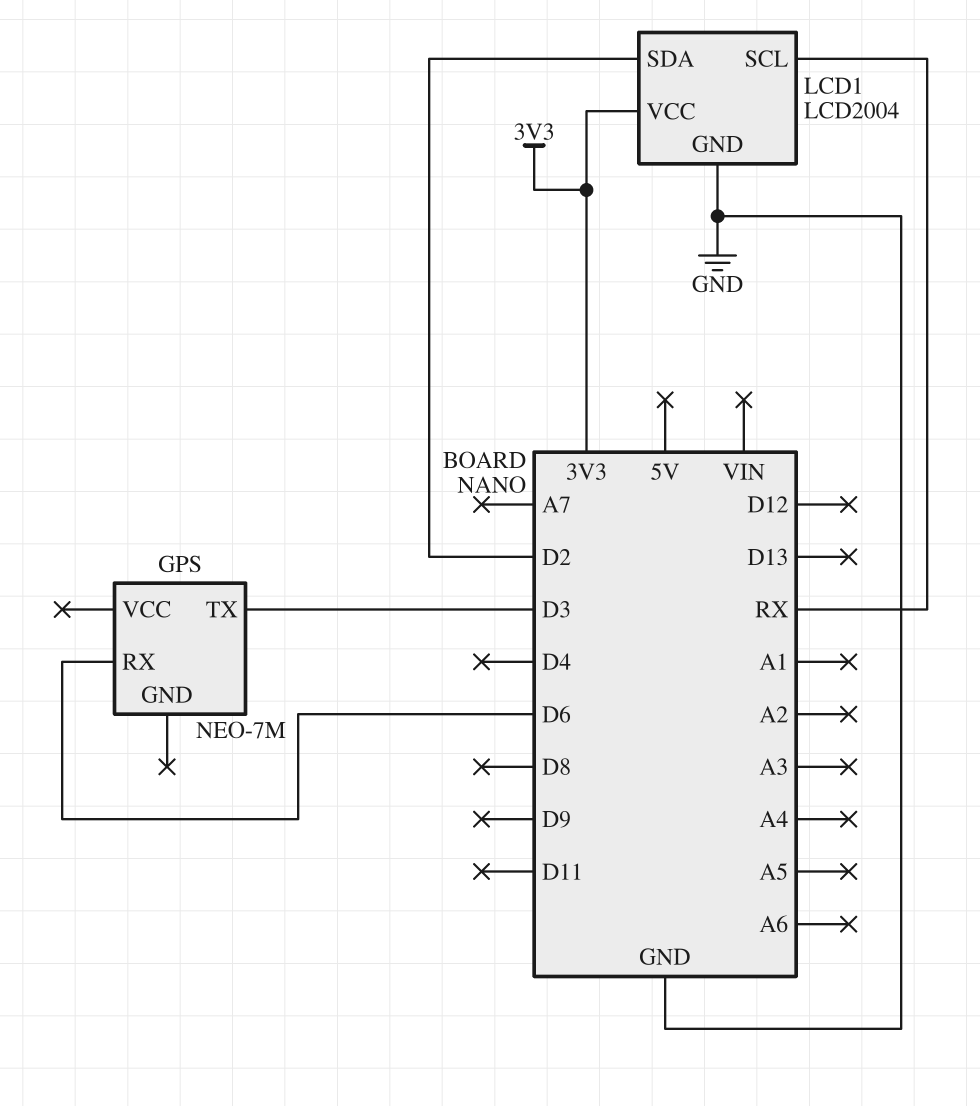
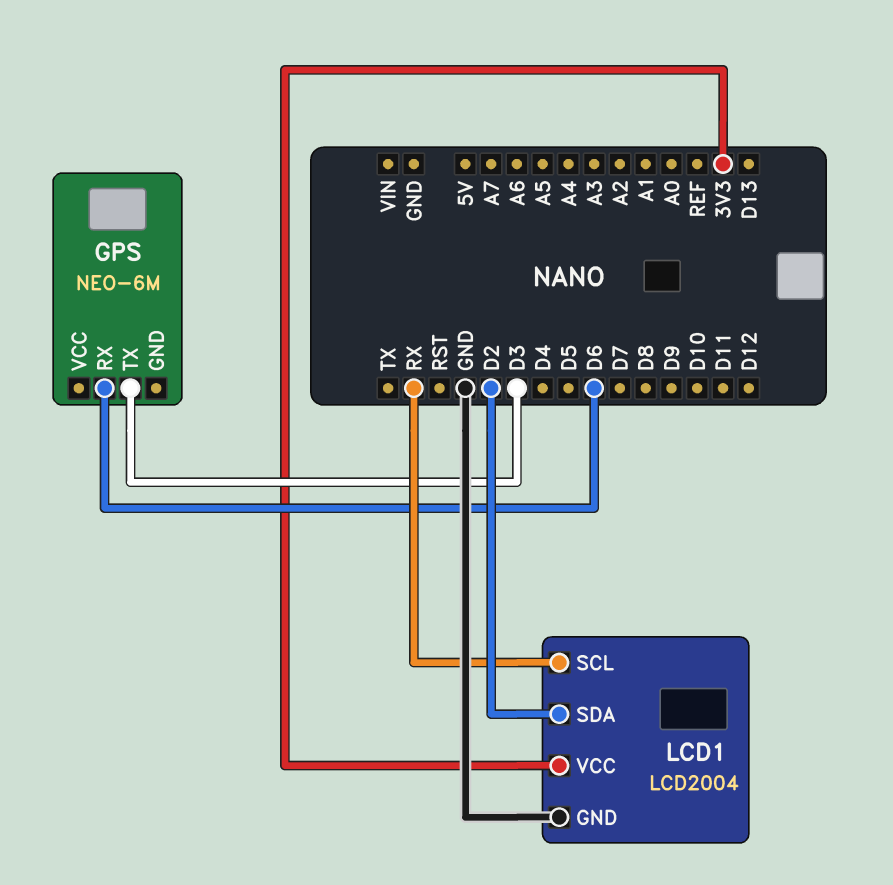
GPS: NEO-7M -> NEO-6M

